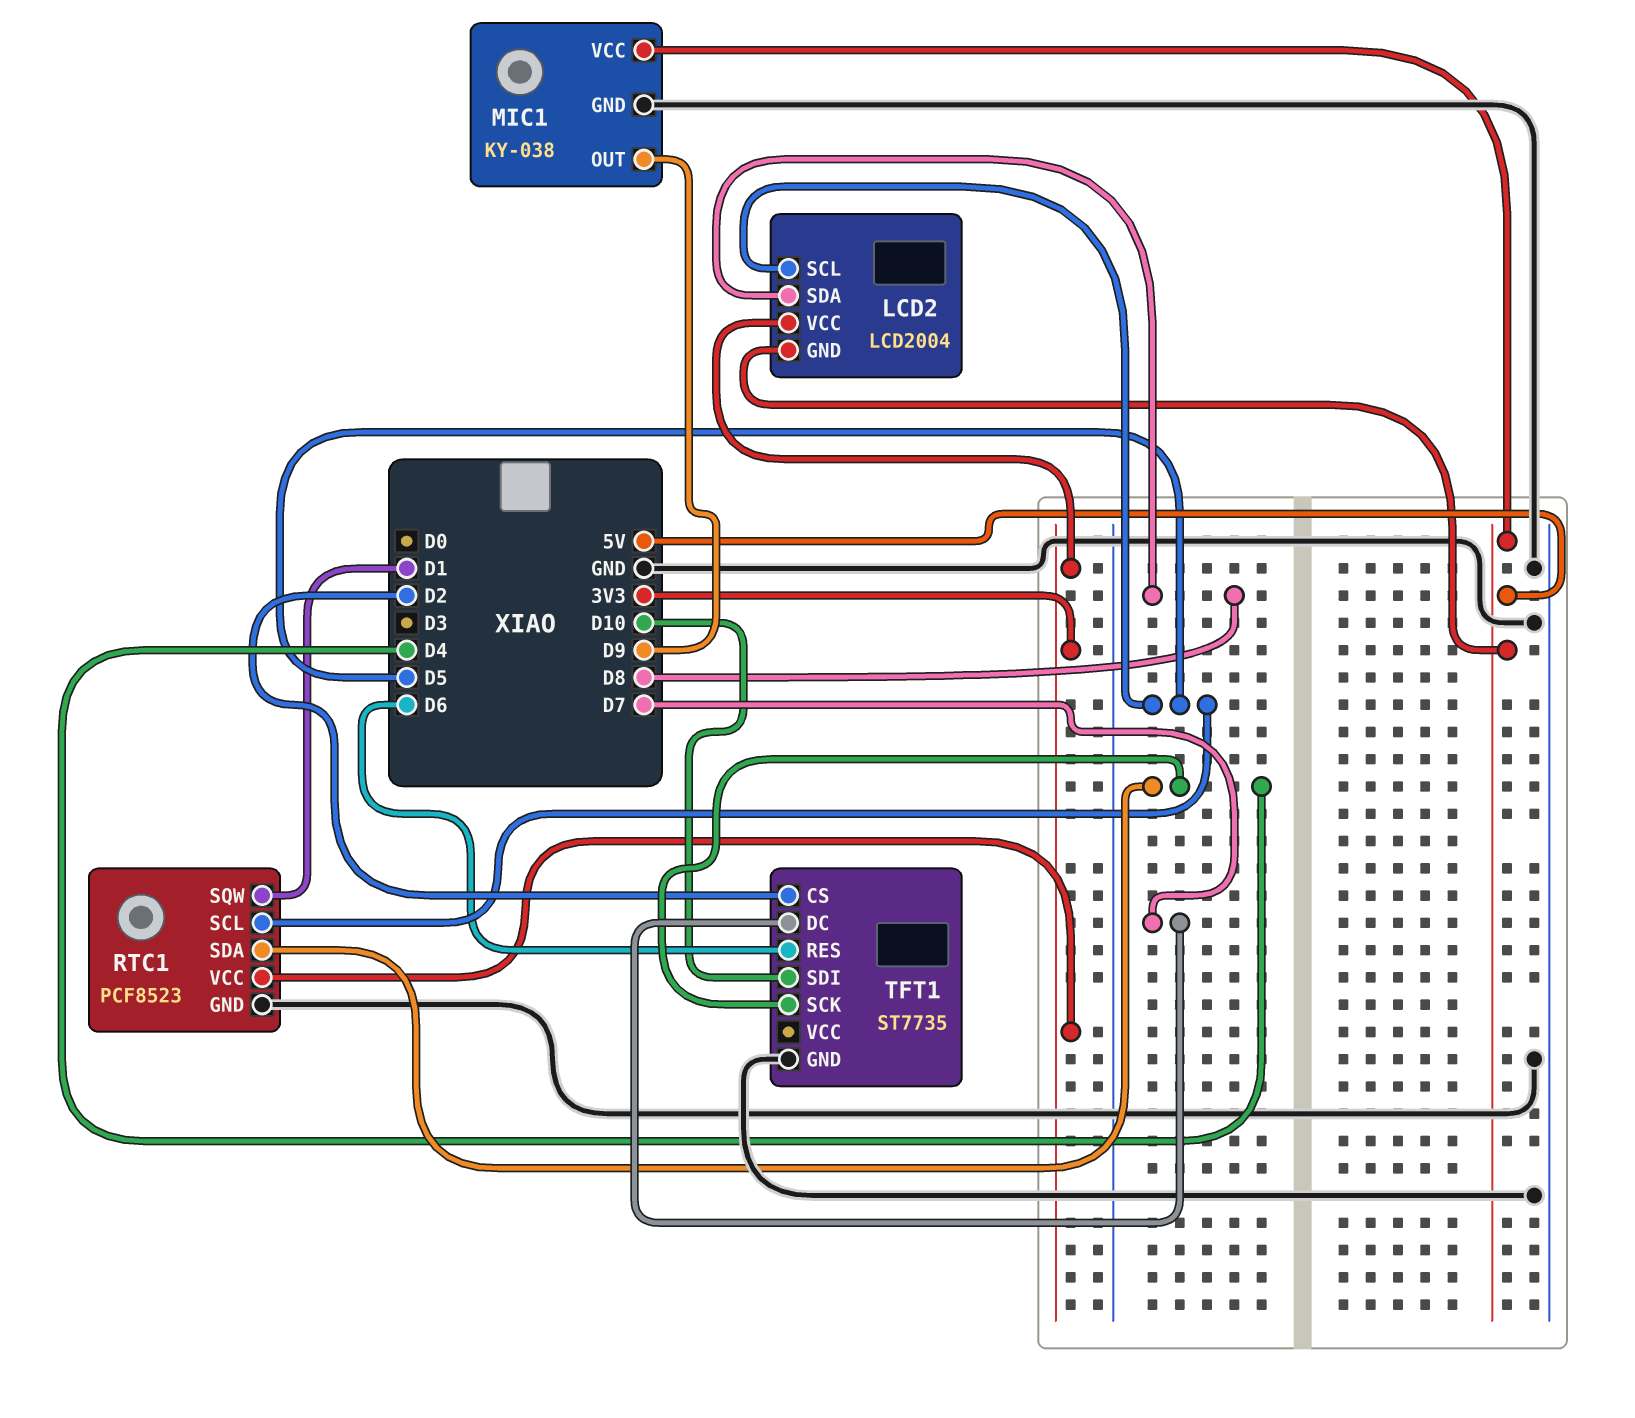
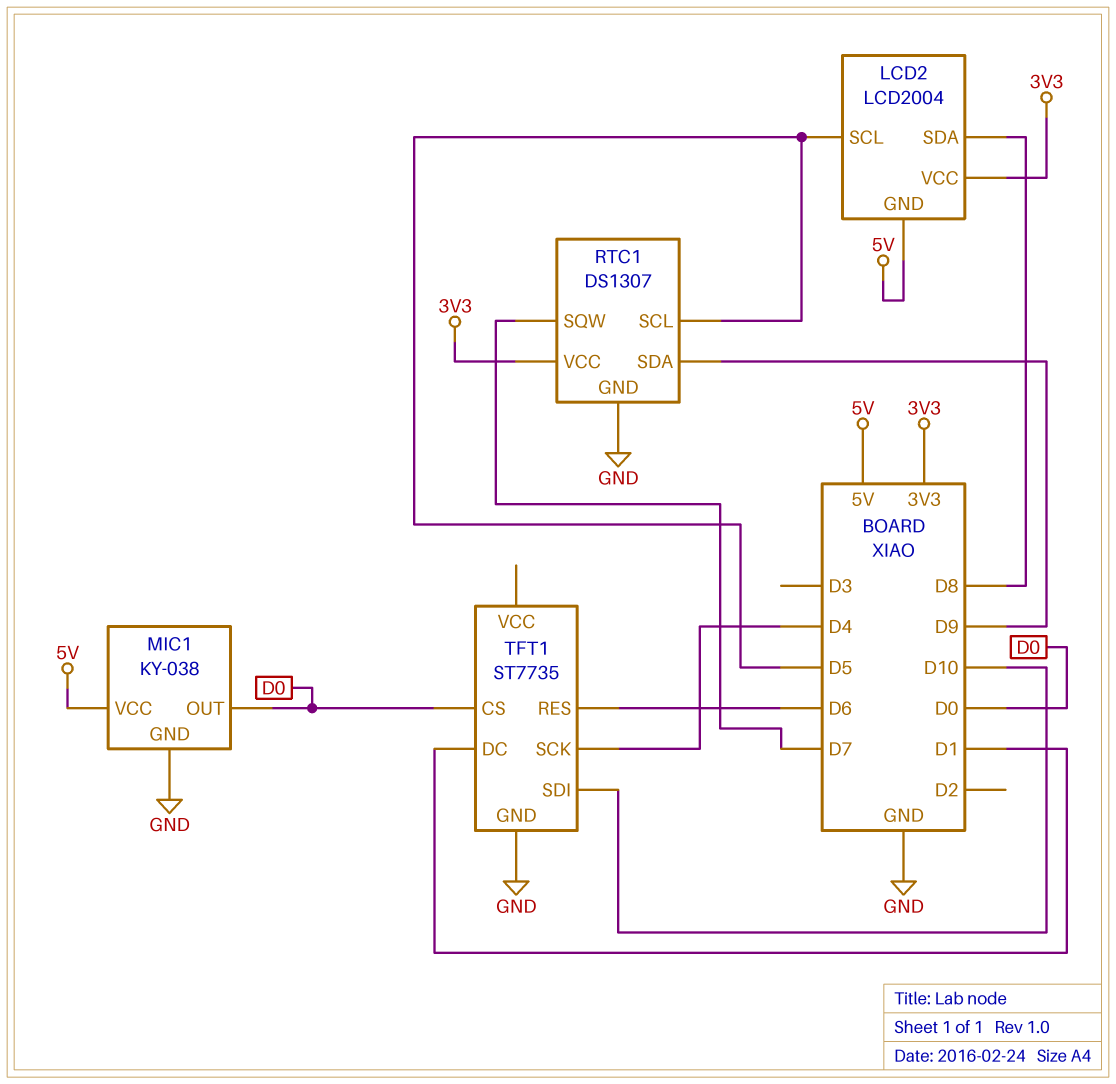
MIC1 pin OUT: D9 -> D0
RTC1: PCF8523 -> DS1307
RTC1 pin SDA: D4 -> D9
RTC1 pin SQW: D1 -> D7
TFT1 pin CS: D2 -> D0
TFT1 pin DC: D7 -> D1

